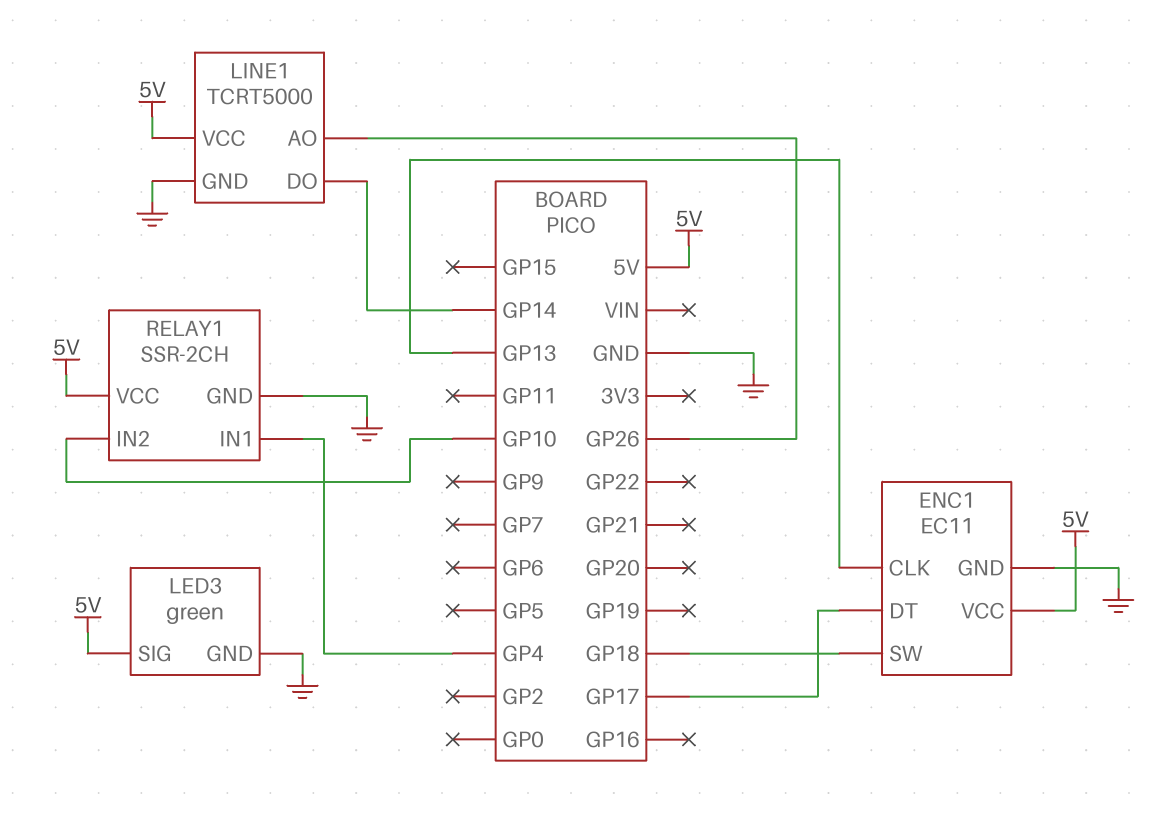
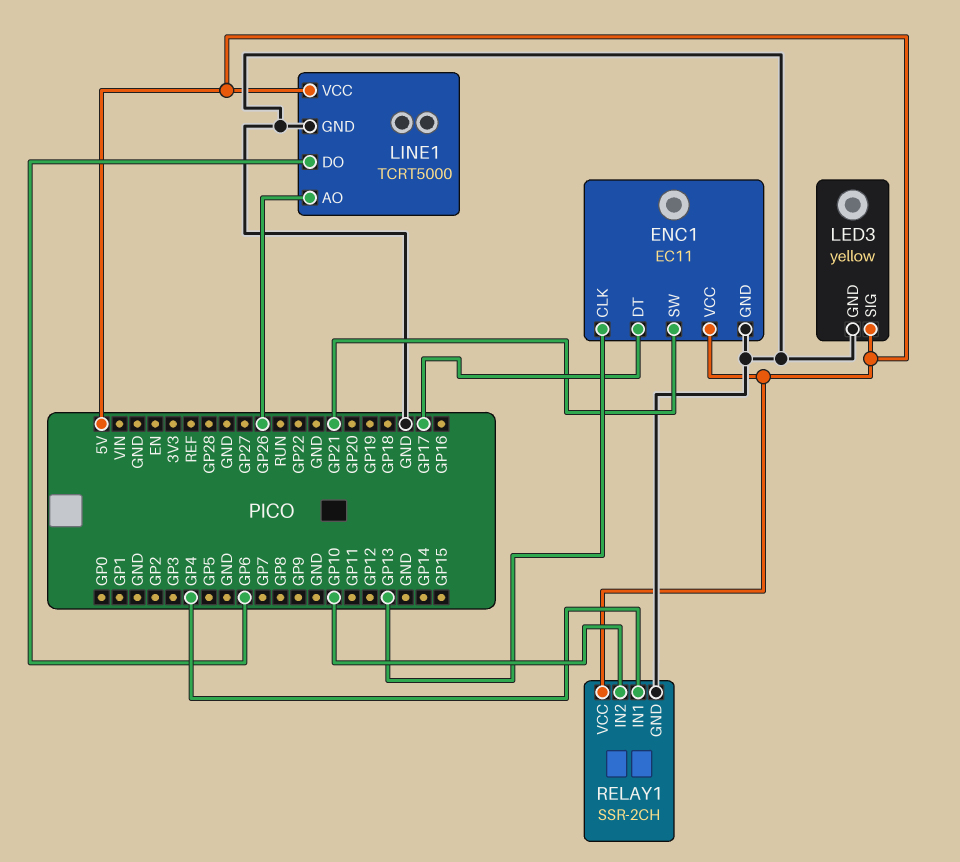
ENC1 pin SW: GP18 -> GP21
LED3: green -> yellow
LINE1 pin DO: GP14 -> GP6

